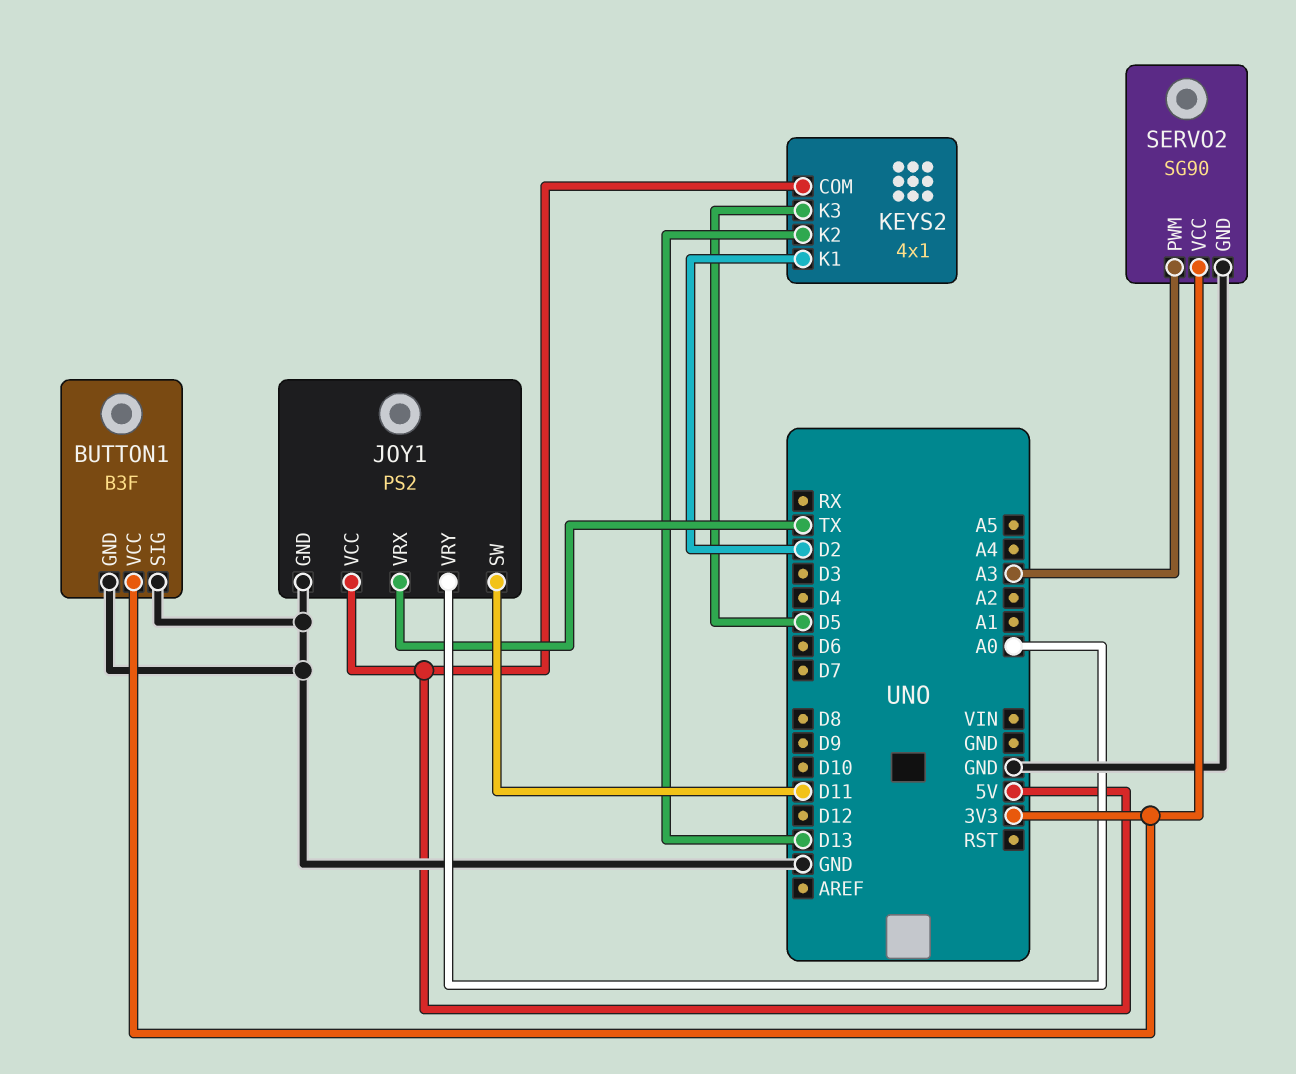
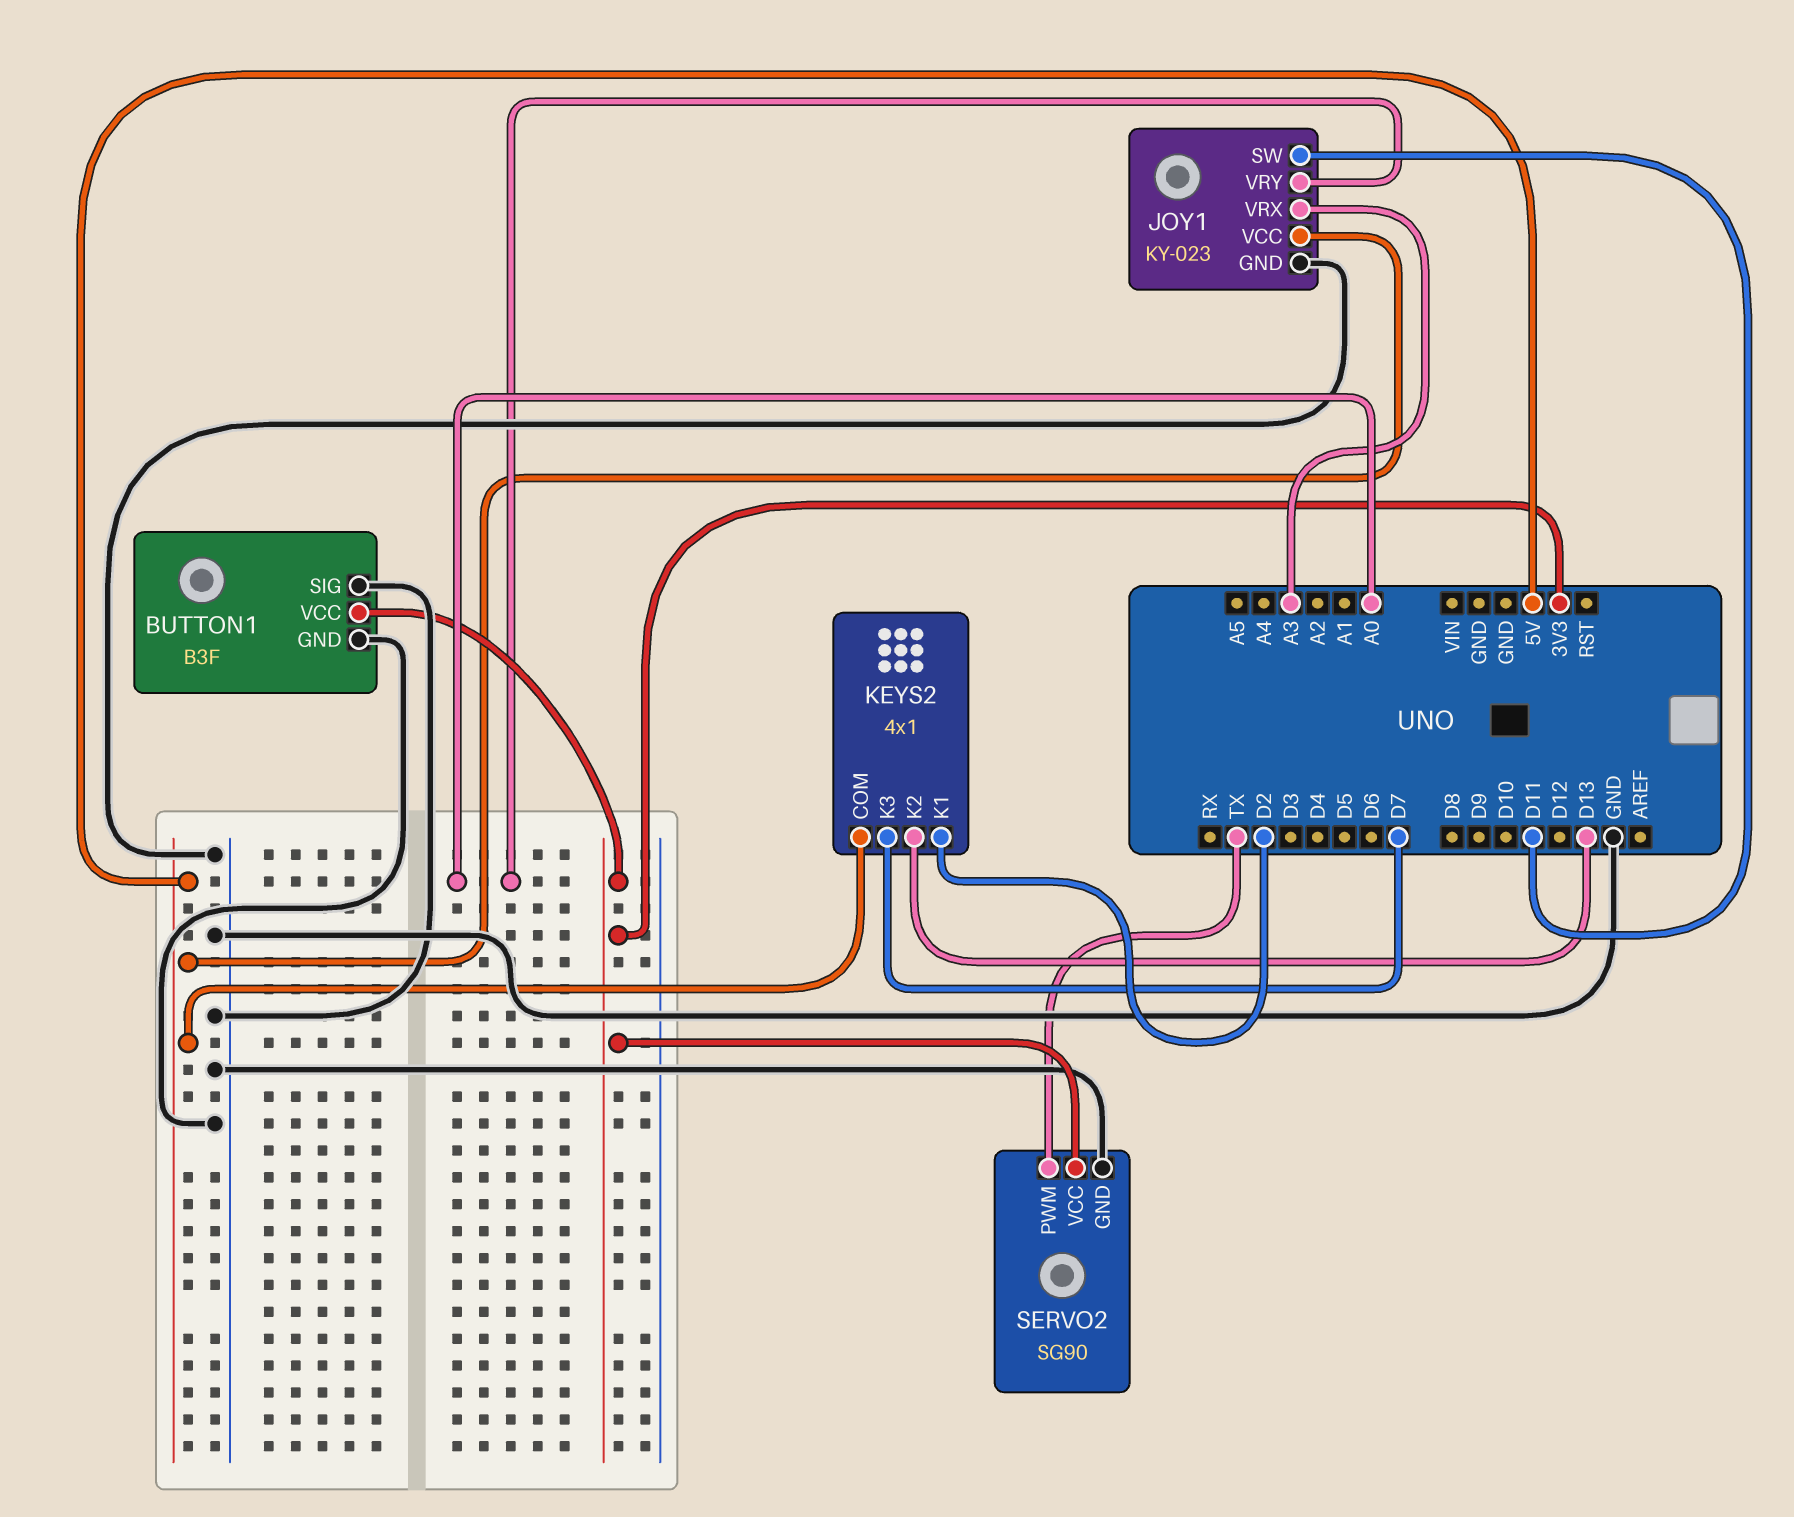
JOY1: PS2 -> KY-023
JOY1 pin VRX: TX -> A3
KEYS2 pin K3: D5 -> D7
SERVO2 pin PWM: A3 -> TX

